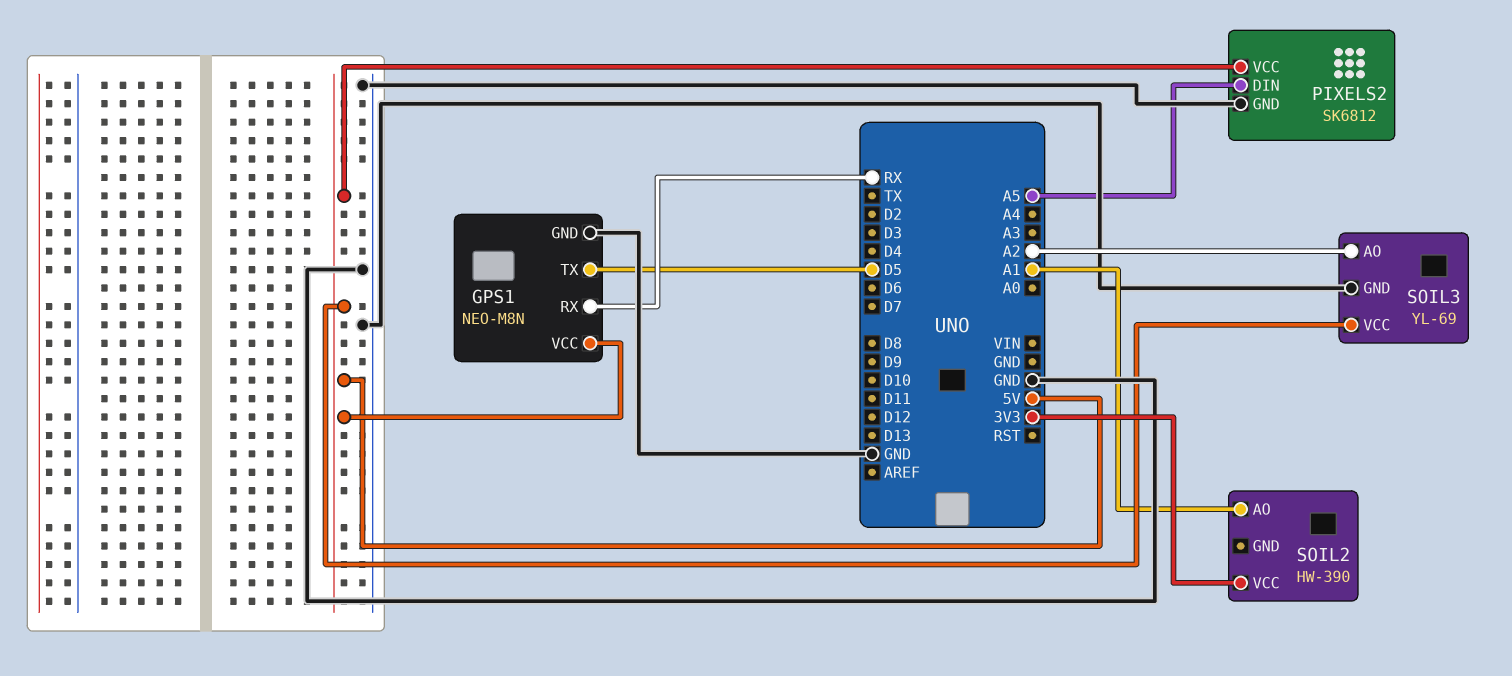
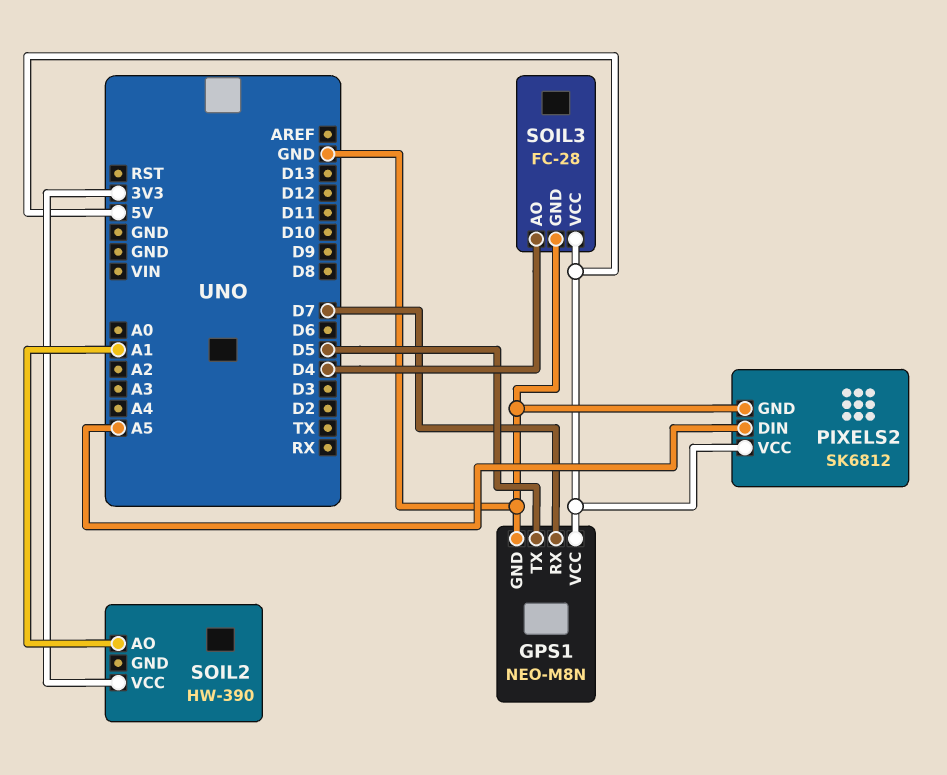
GPS1 pin RX: RX -> D7
SOIL3: YL-69 -> FC-28
SOIL3 pin AO: A2 -> D4

